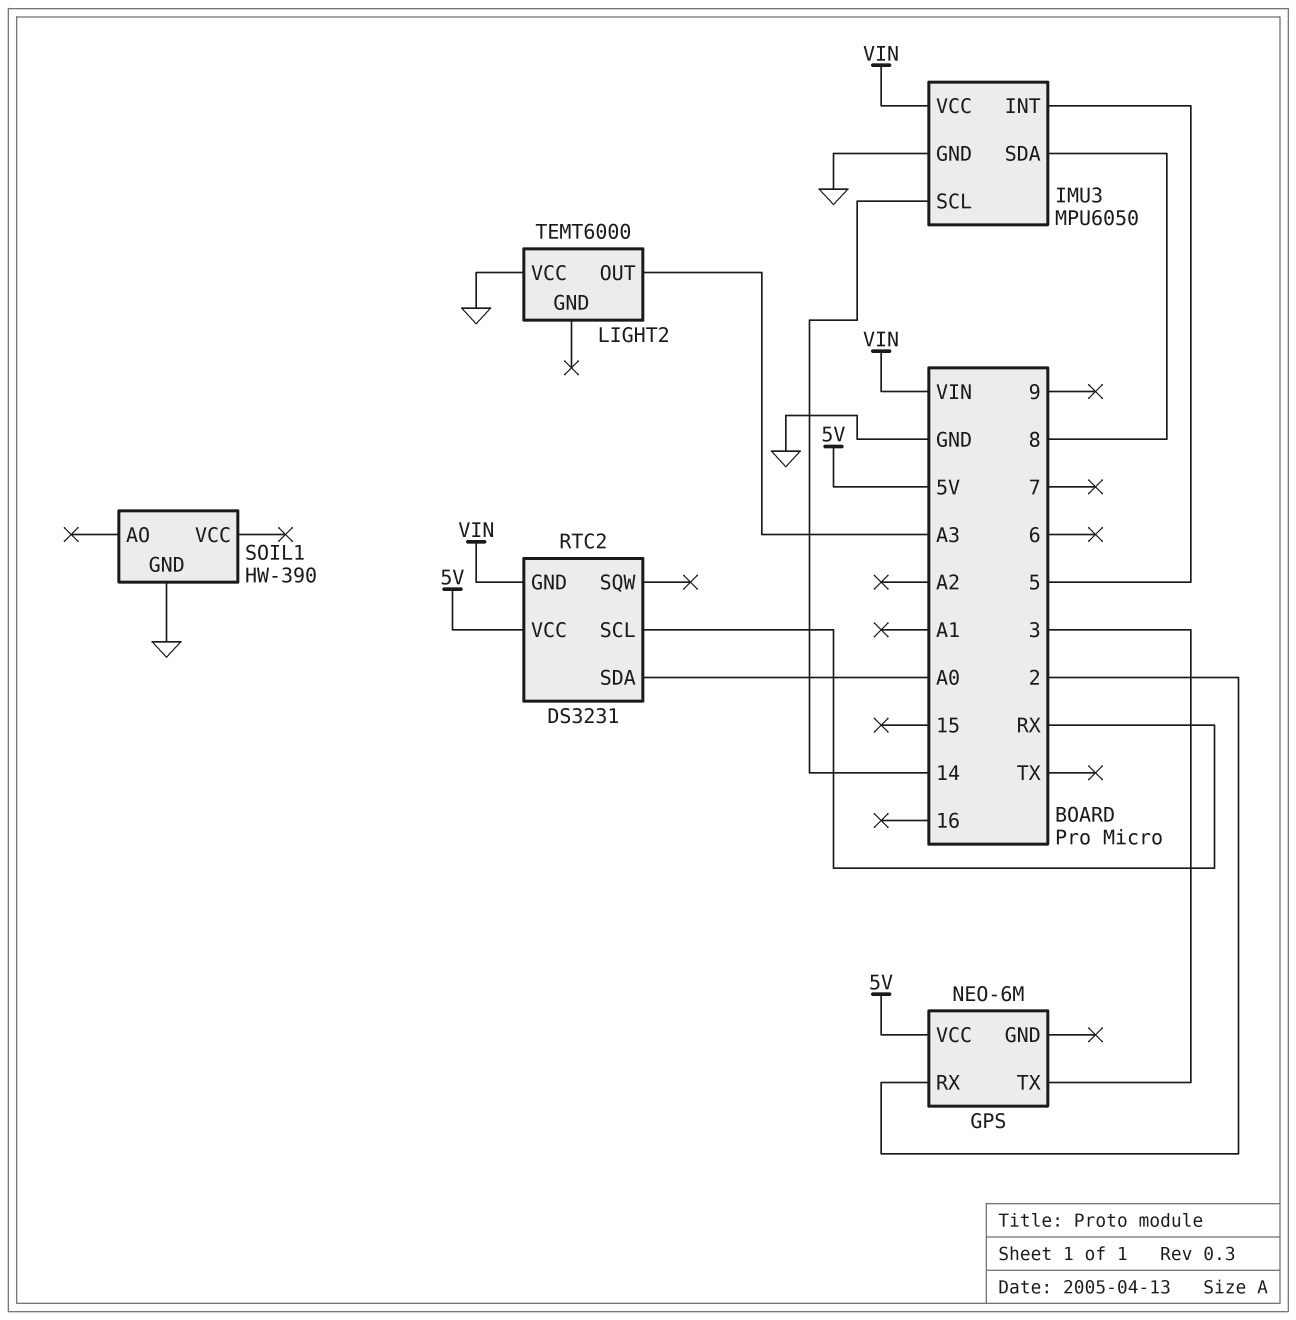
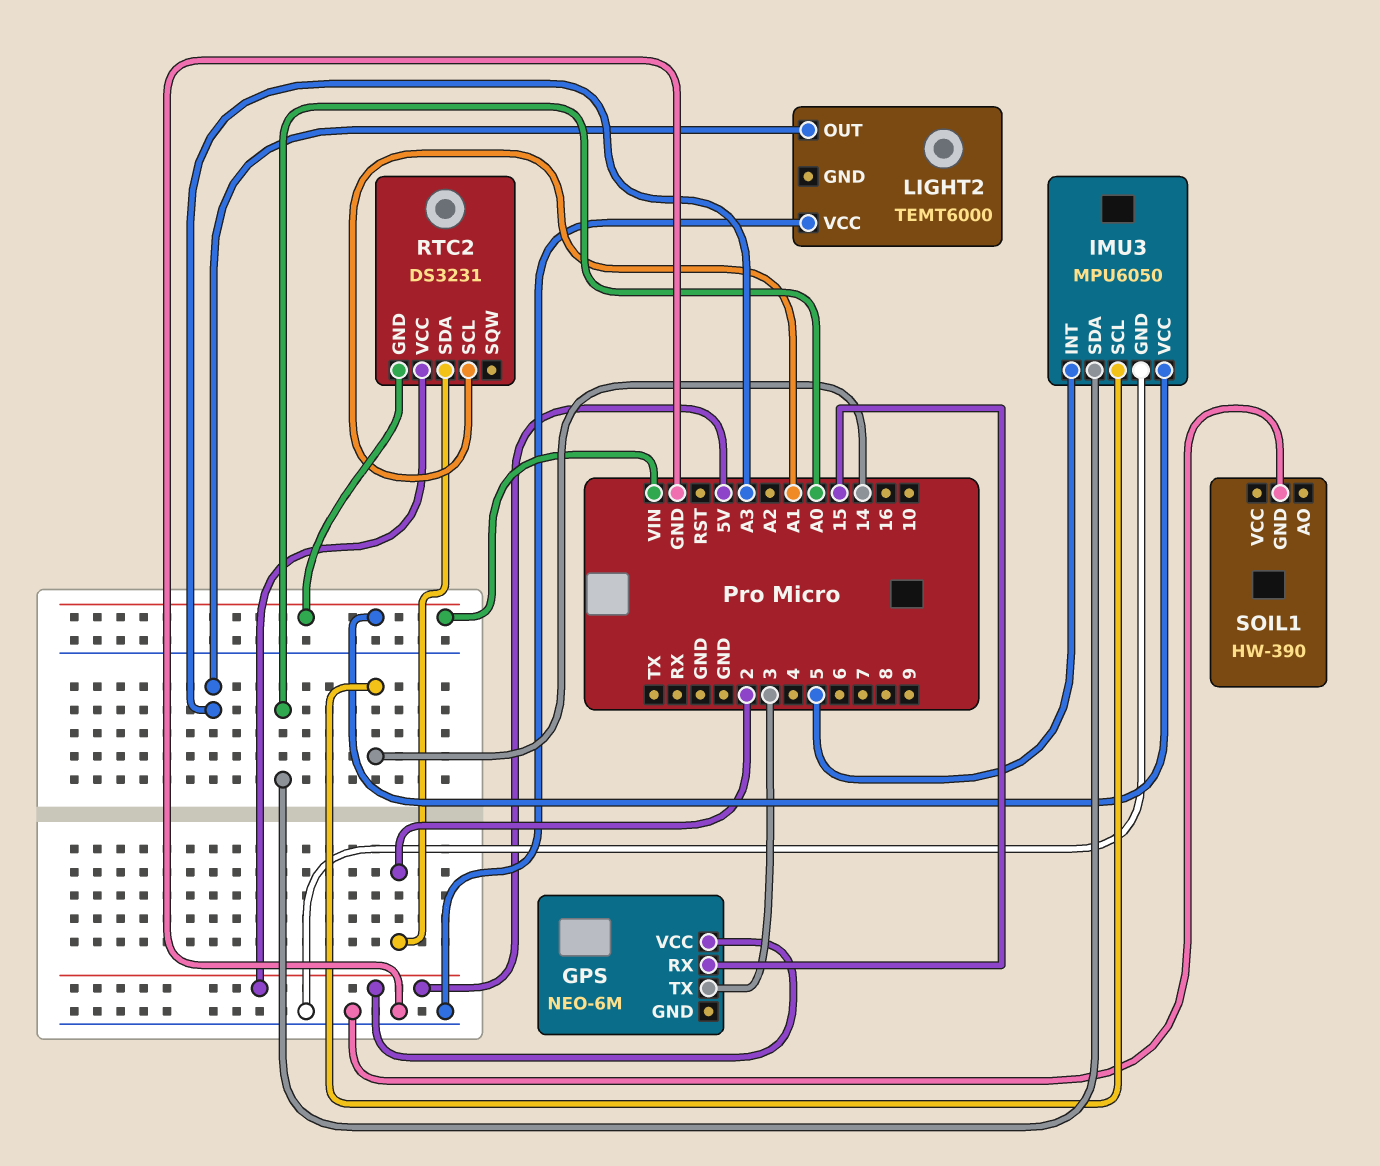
GPS pin RX: 2 -> 15
IMU3 pin SDA: 8 -> A0
RTC2 pin SCL: RX -> A1
RTC2 pin SDA: A0 -> 2

